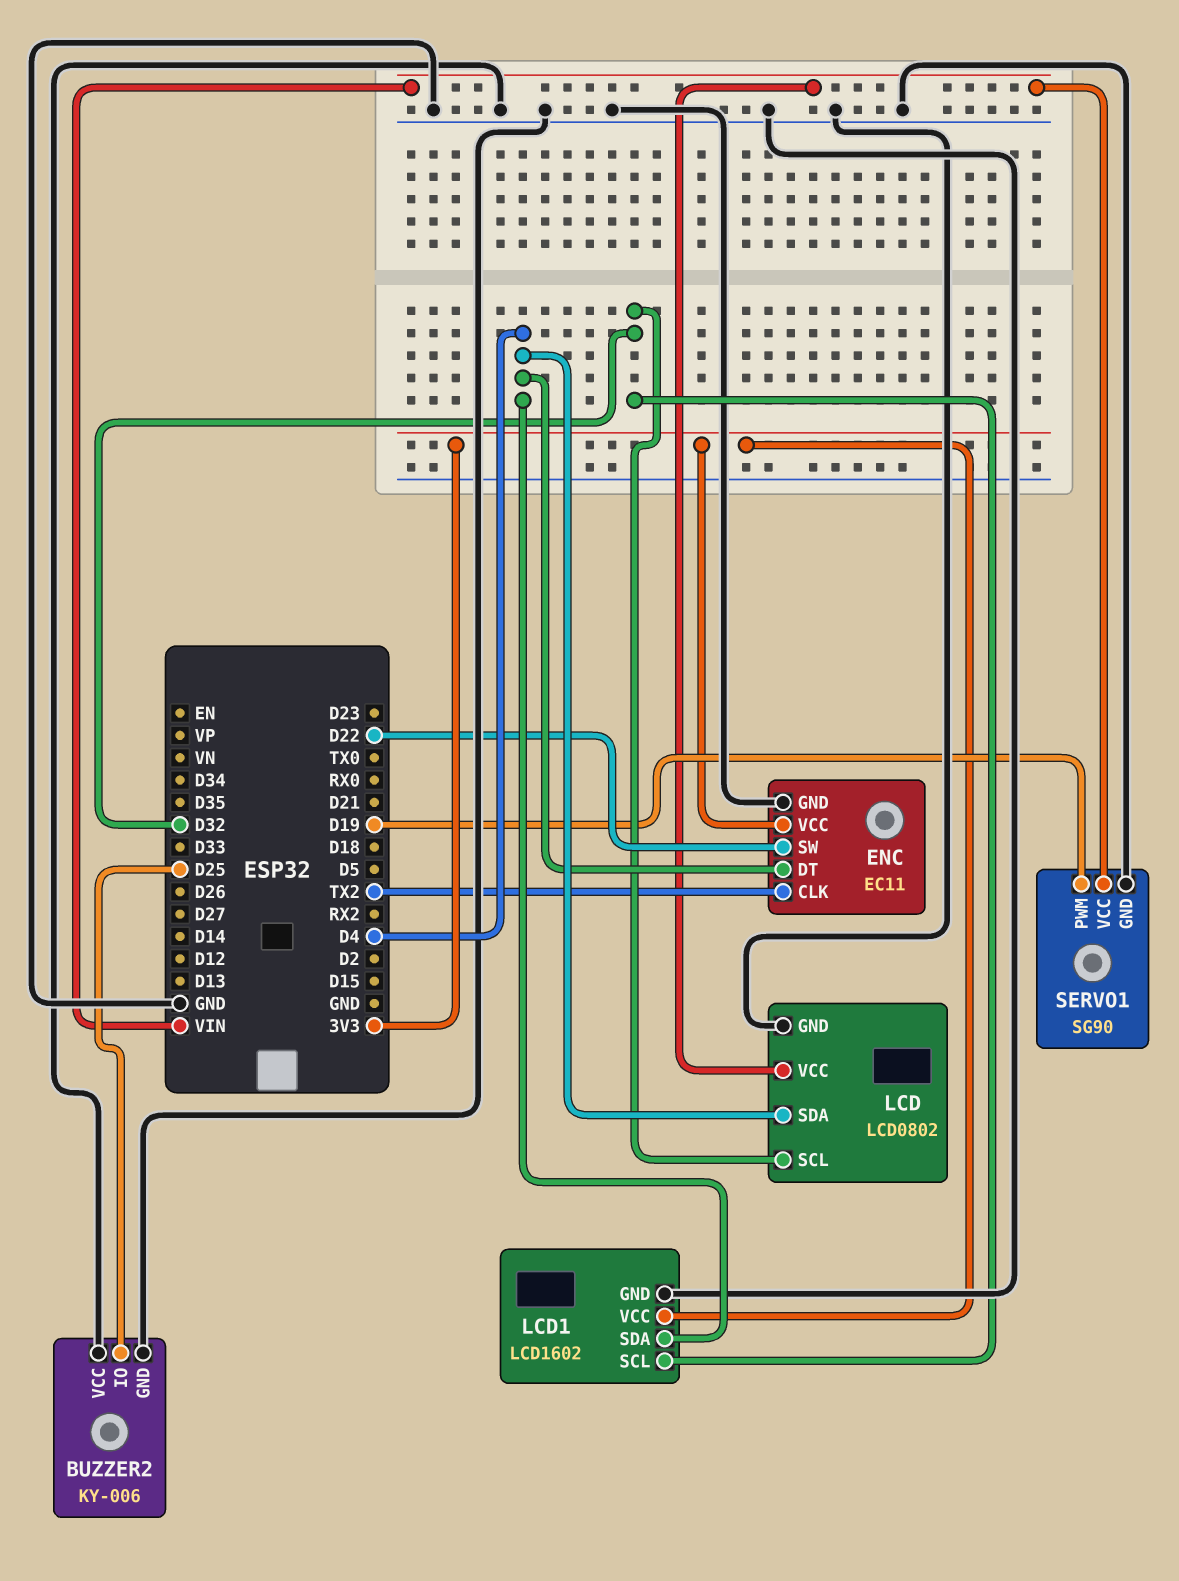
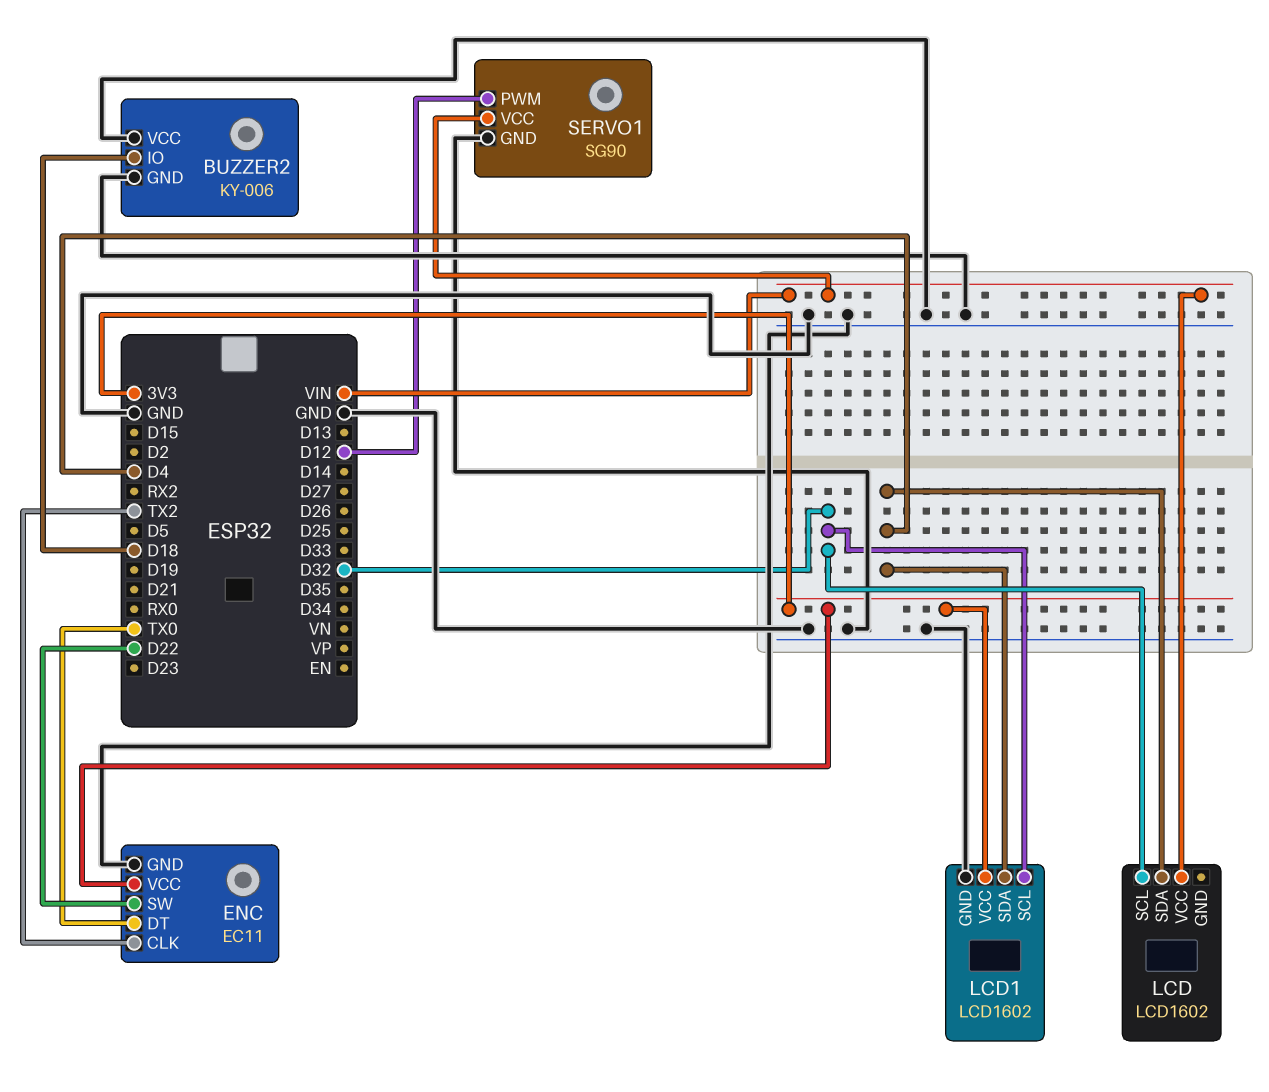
BUZZER2 pin IO: D25 -> D18
ENC pin DT: D4 -> TX0
LCD: LCD0802 -> LCD1602
LCD pin GND: GND -> none
SERVO1 pin PWM: D19 -> D12

